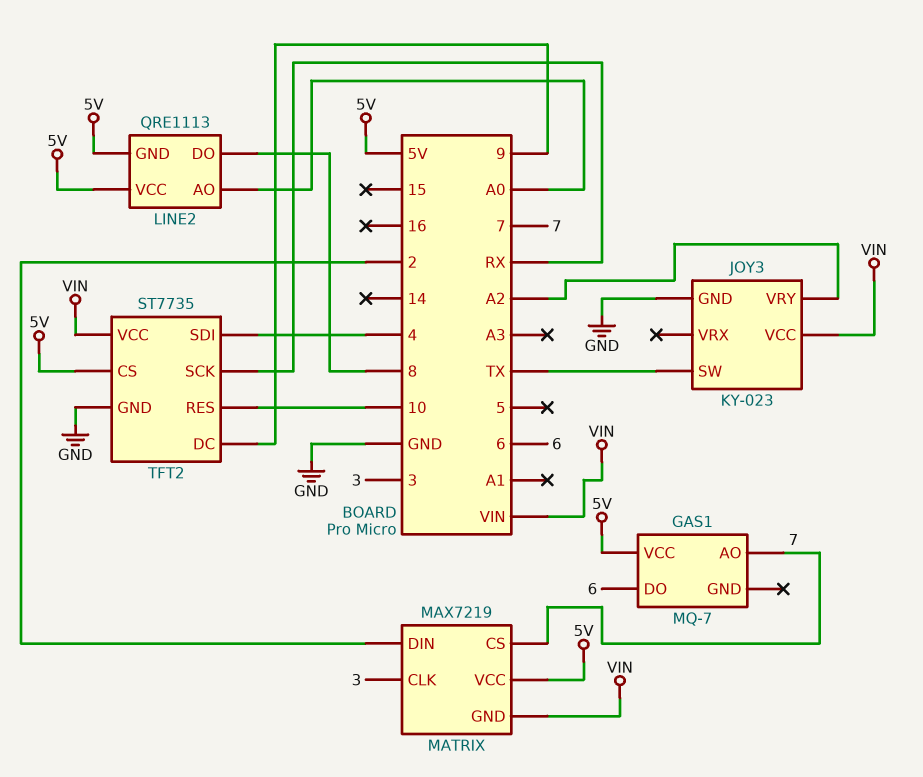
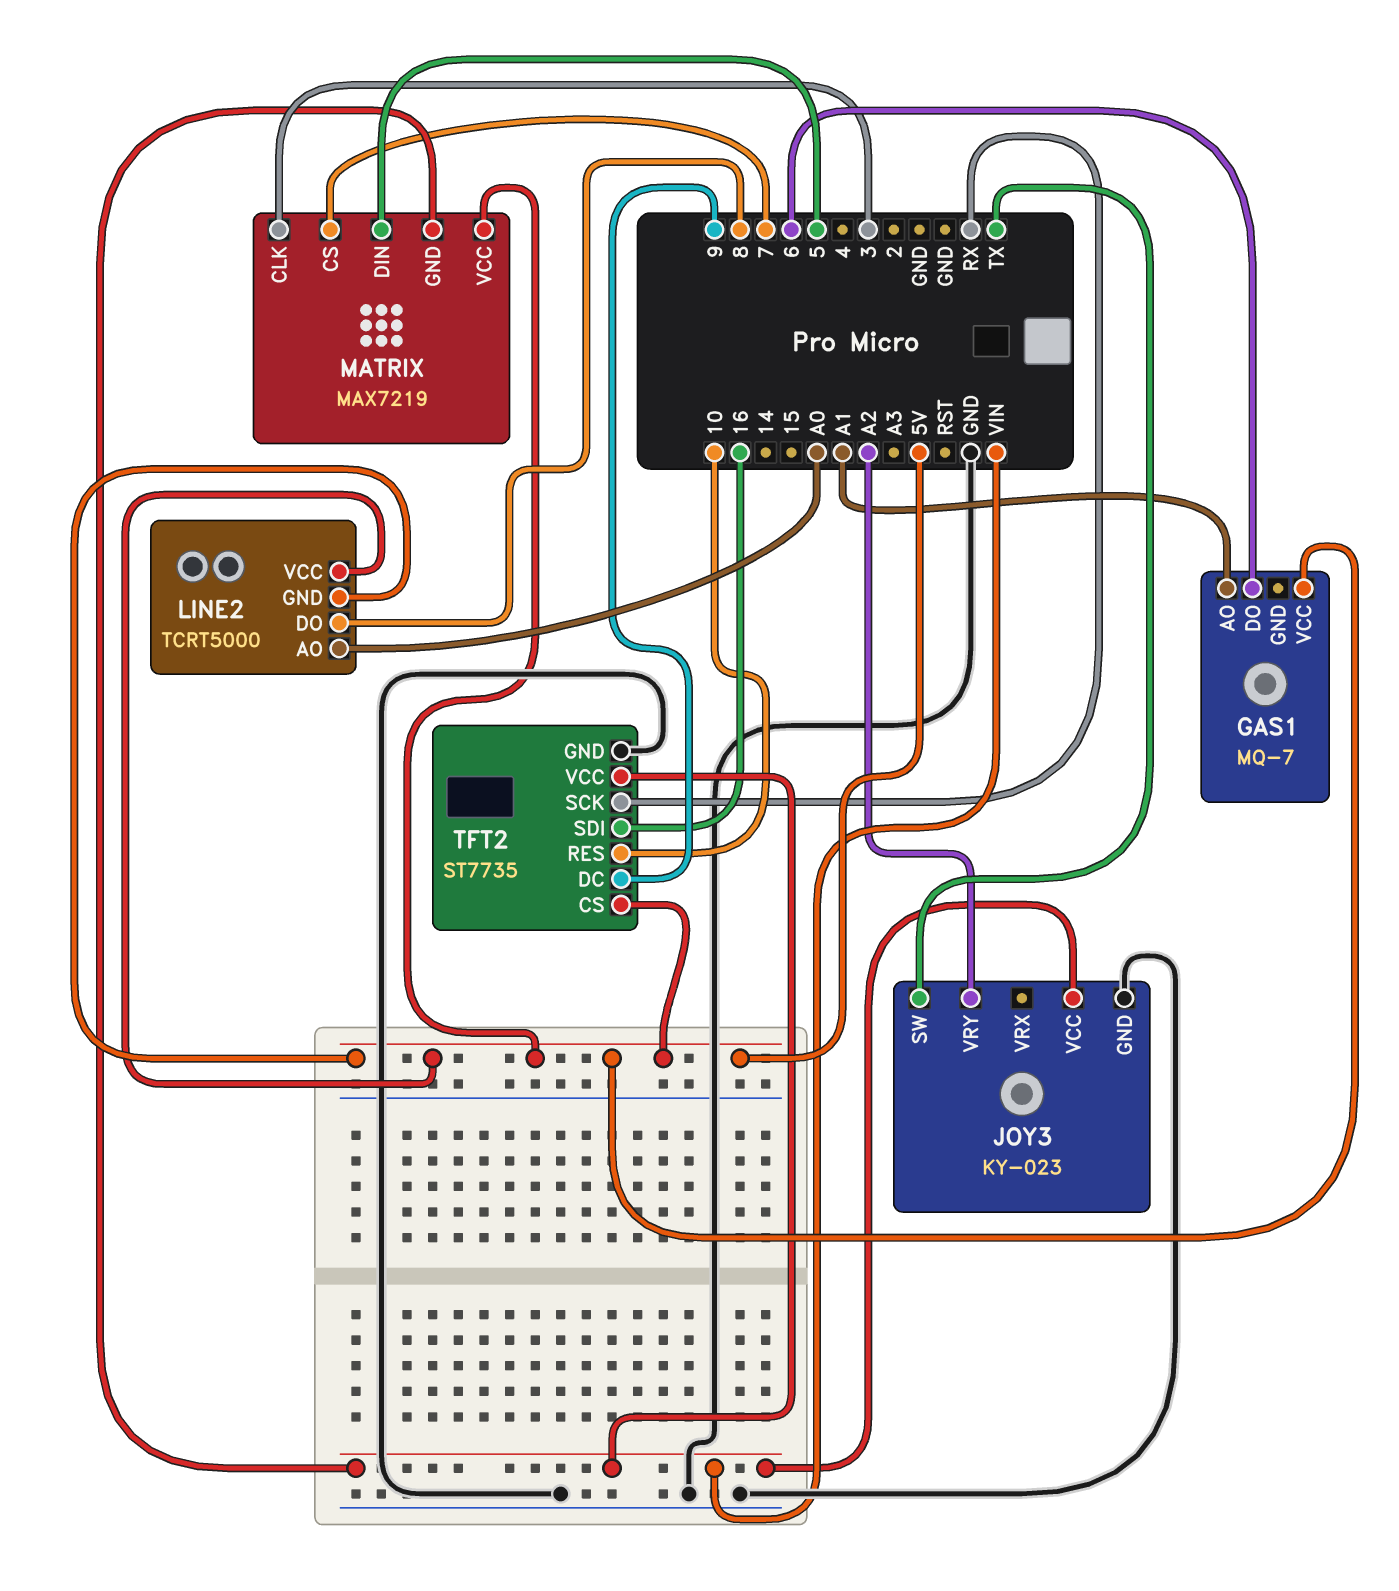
GAS1 pin AO: 7 -> A1
LINE2: QRE1113 -> TCRT5000
MATRIX pin DIN: 2 -> 5
TFT2 pin SDI: 4 -> 16

